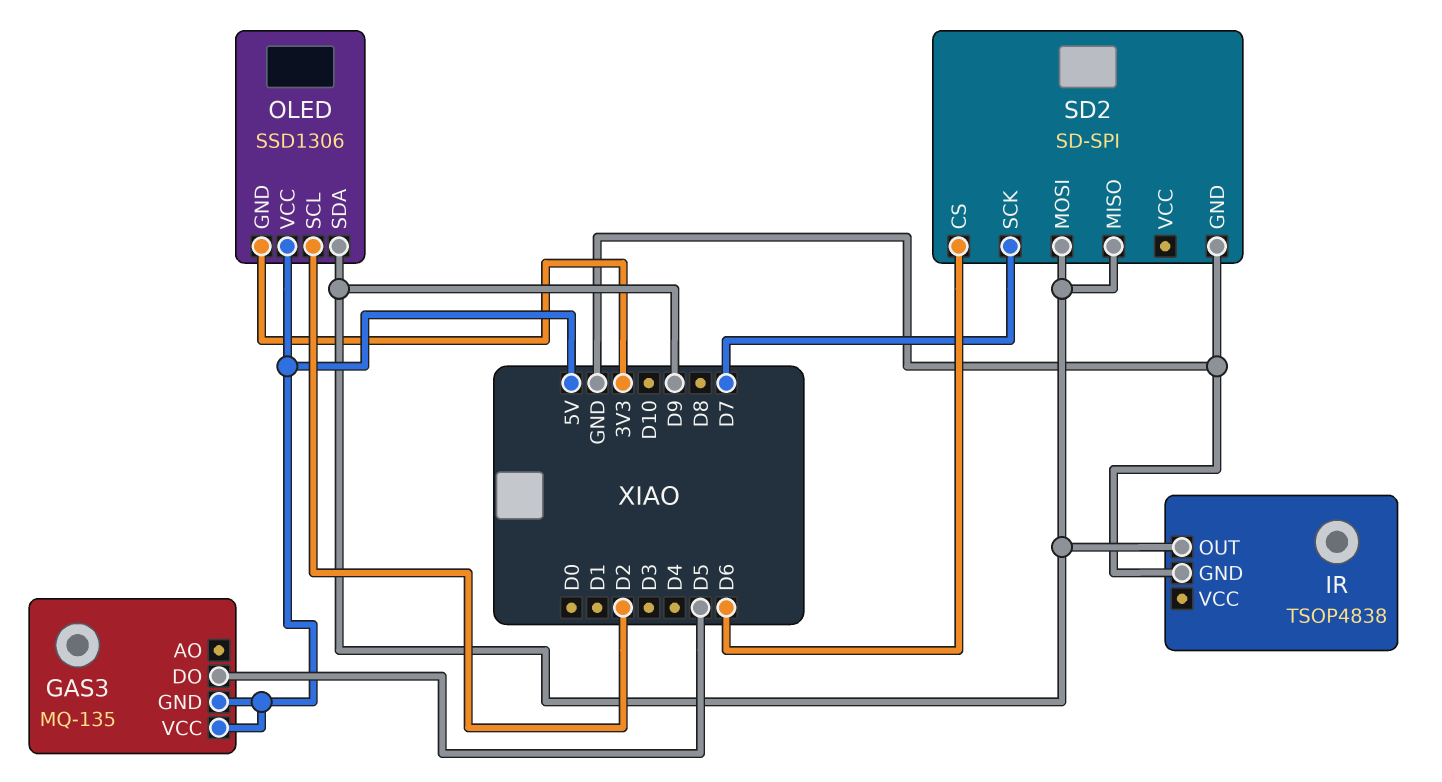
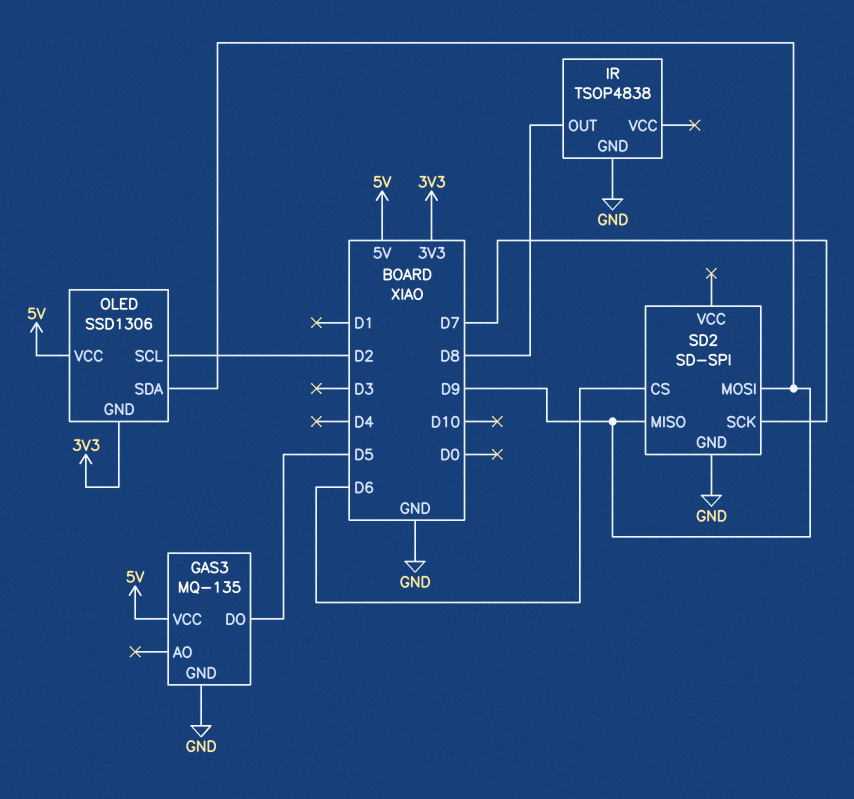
GAS3 pin GND: 5V -> GND
IR pin OUT: D9 -> D8

